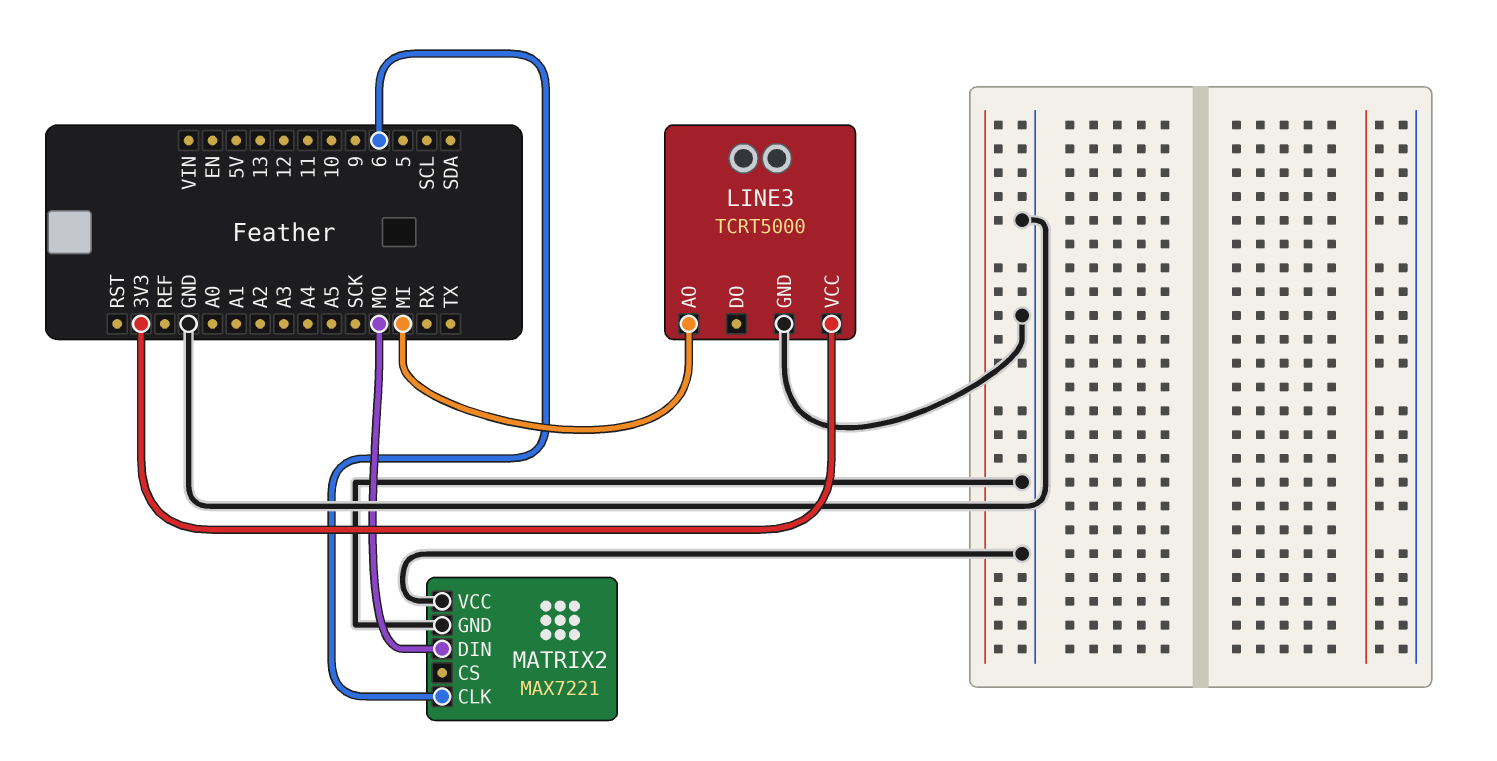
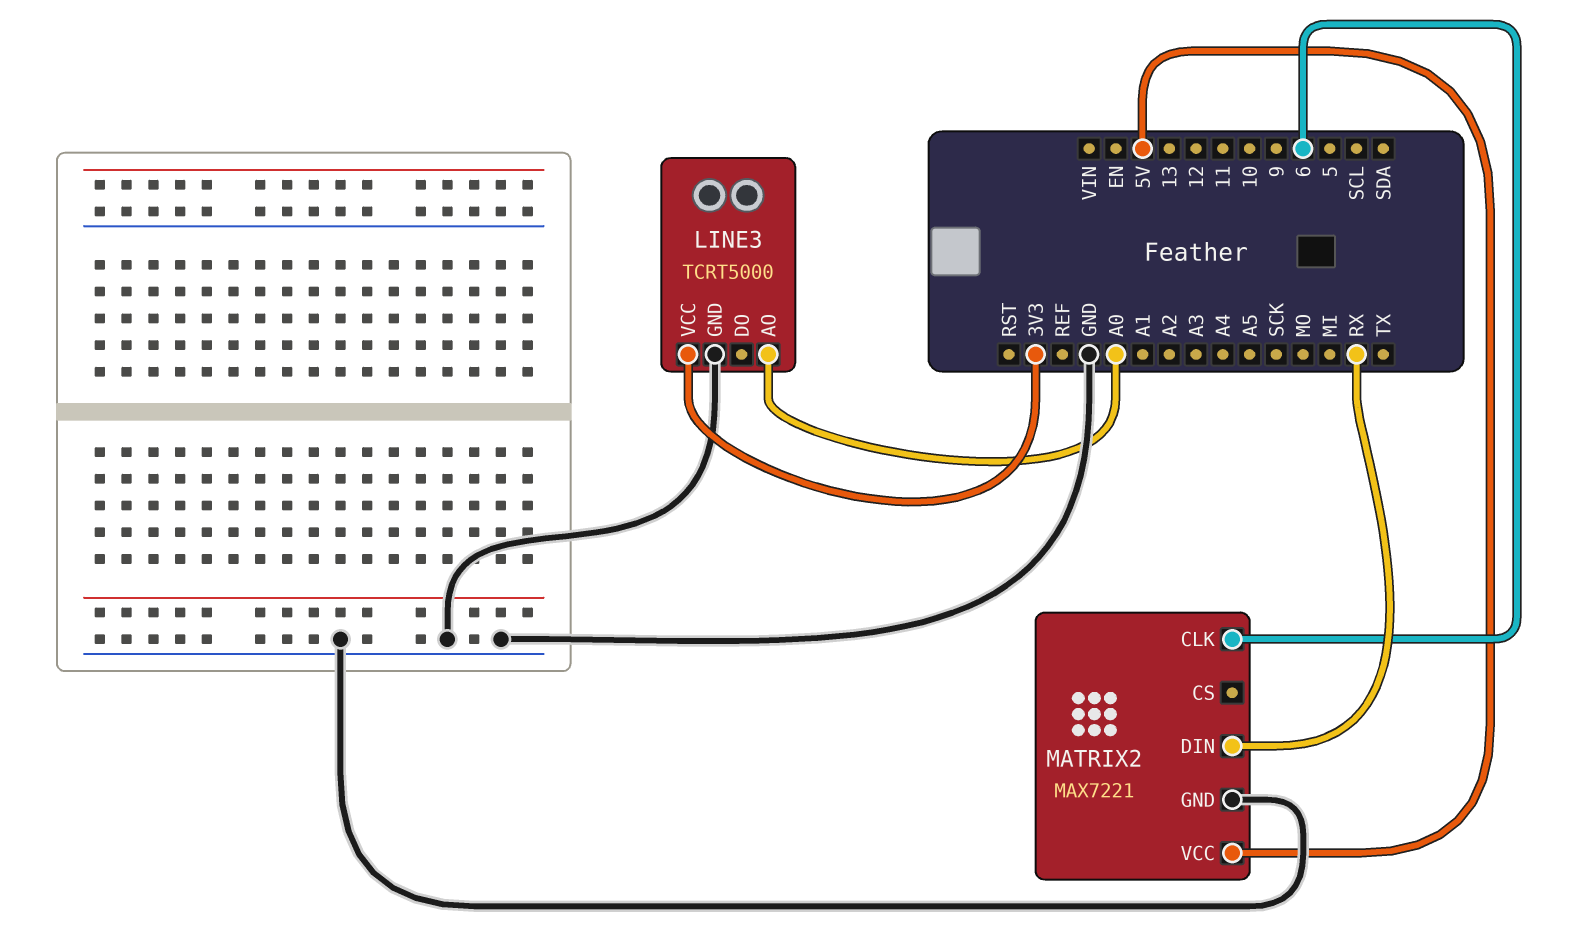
LINE3 pin AO: MI -> A0
MATRIX2 pin DIN: MO -> RX
MATRIX2 pin VCC: GND -> 5V

